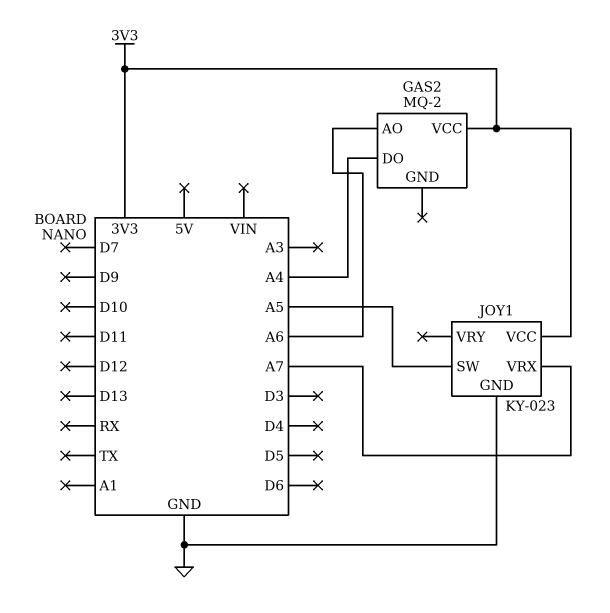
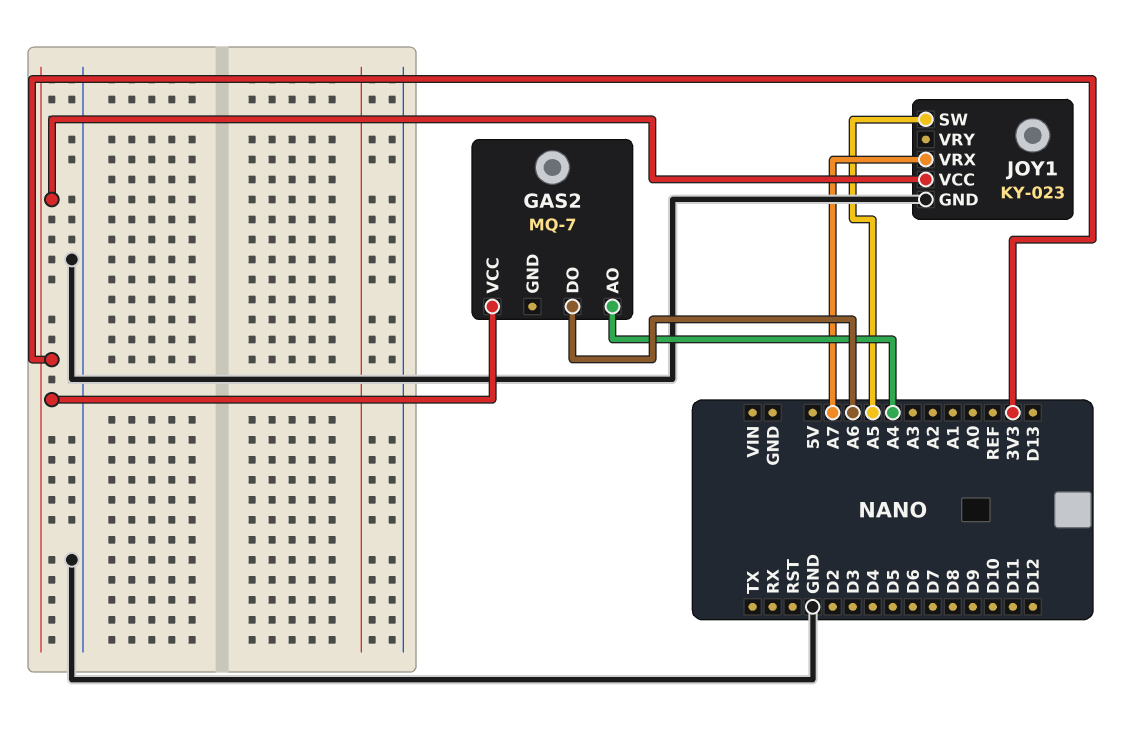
GAS2: MQ-2 -> MQ-7
GAS2 pin AO: A6 -> A4
GAS2 pin DO: A4 -> A6

